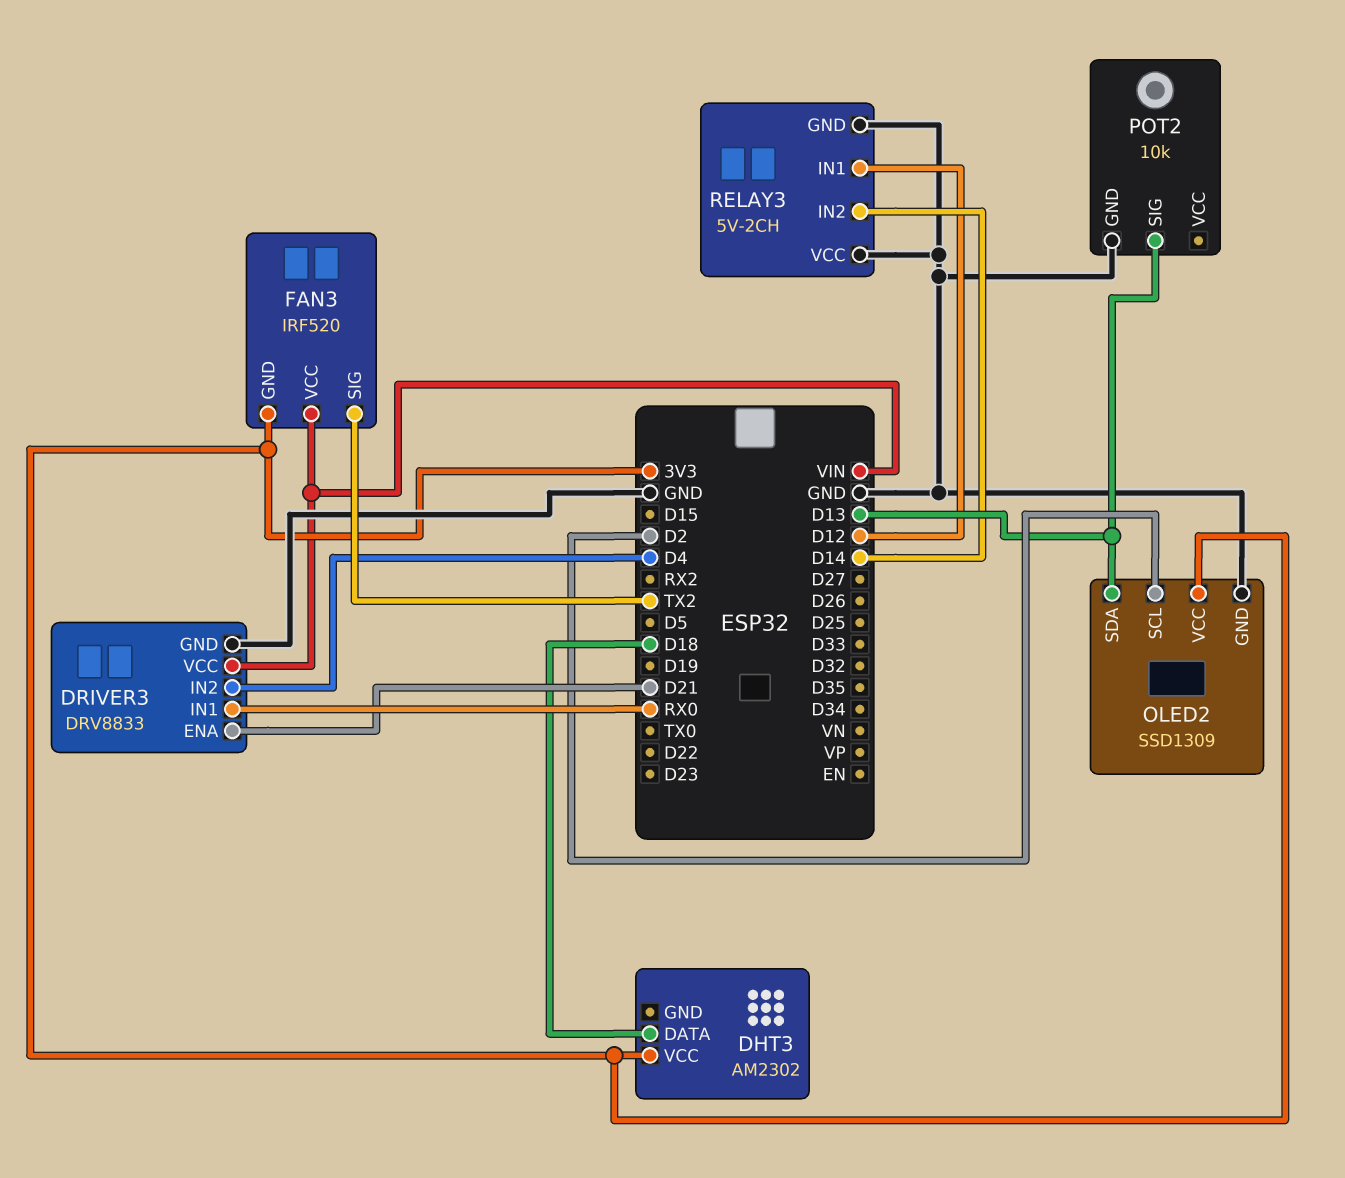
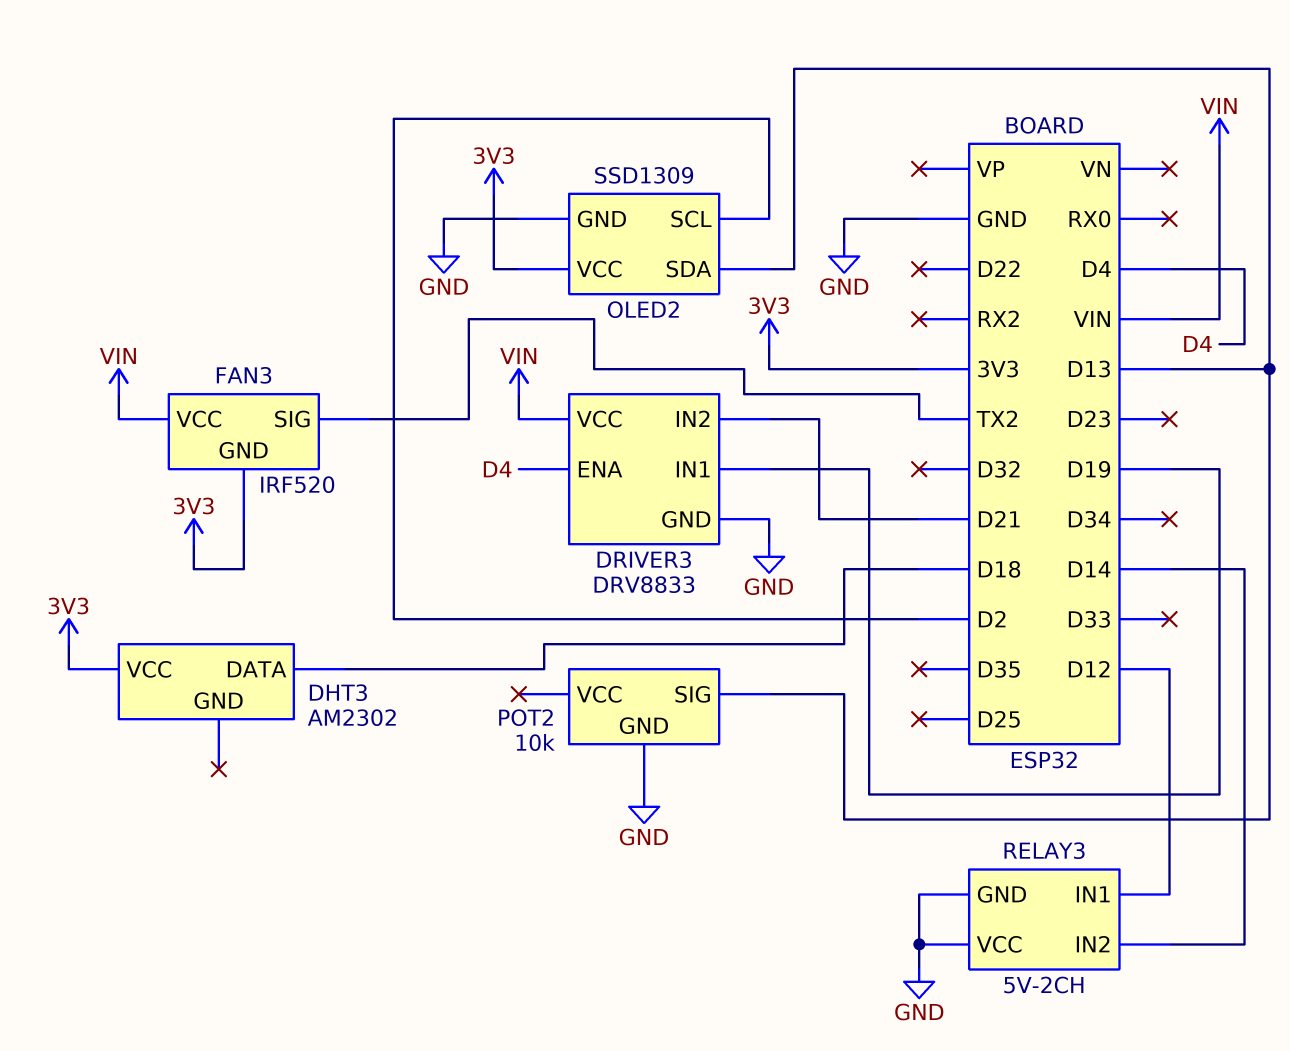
DRIVER3 pin ENA: D21 -> D4
DRIVER3 pin IN1: RX0 -> D19
DRIVER3 pin IN2: D4 -> D21

